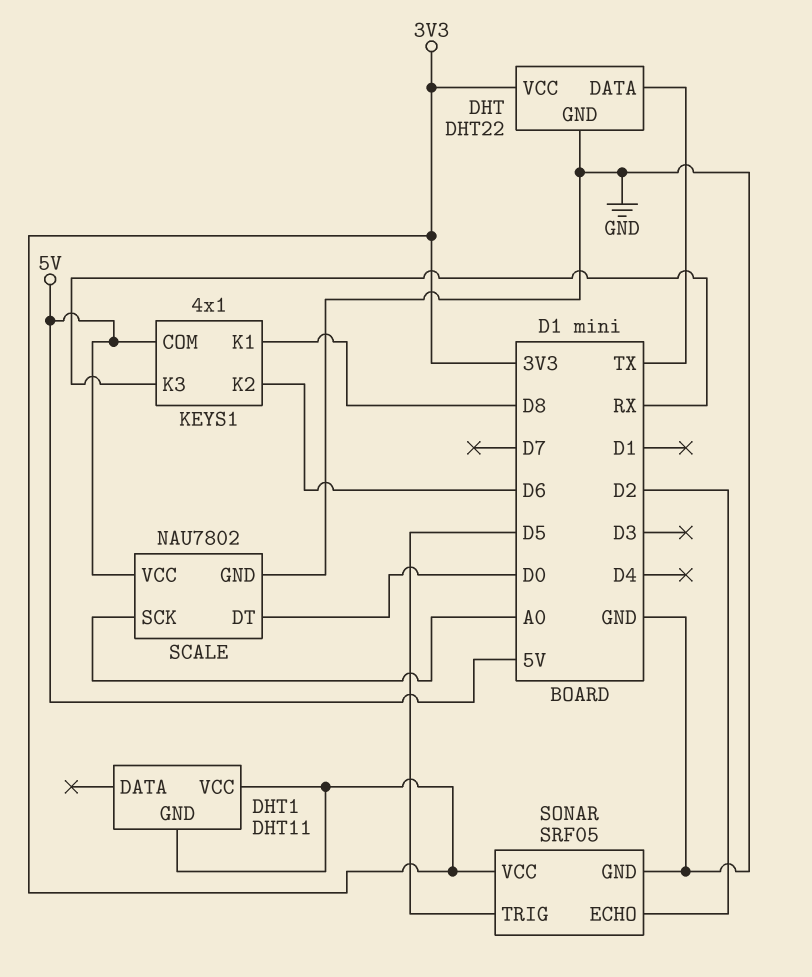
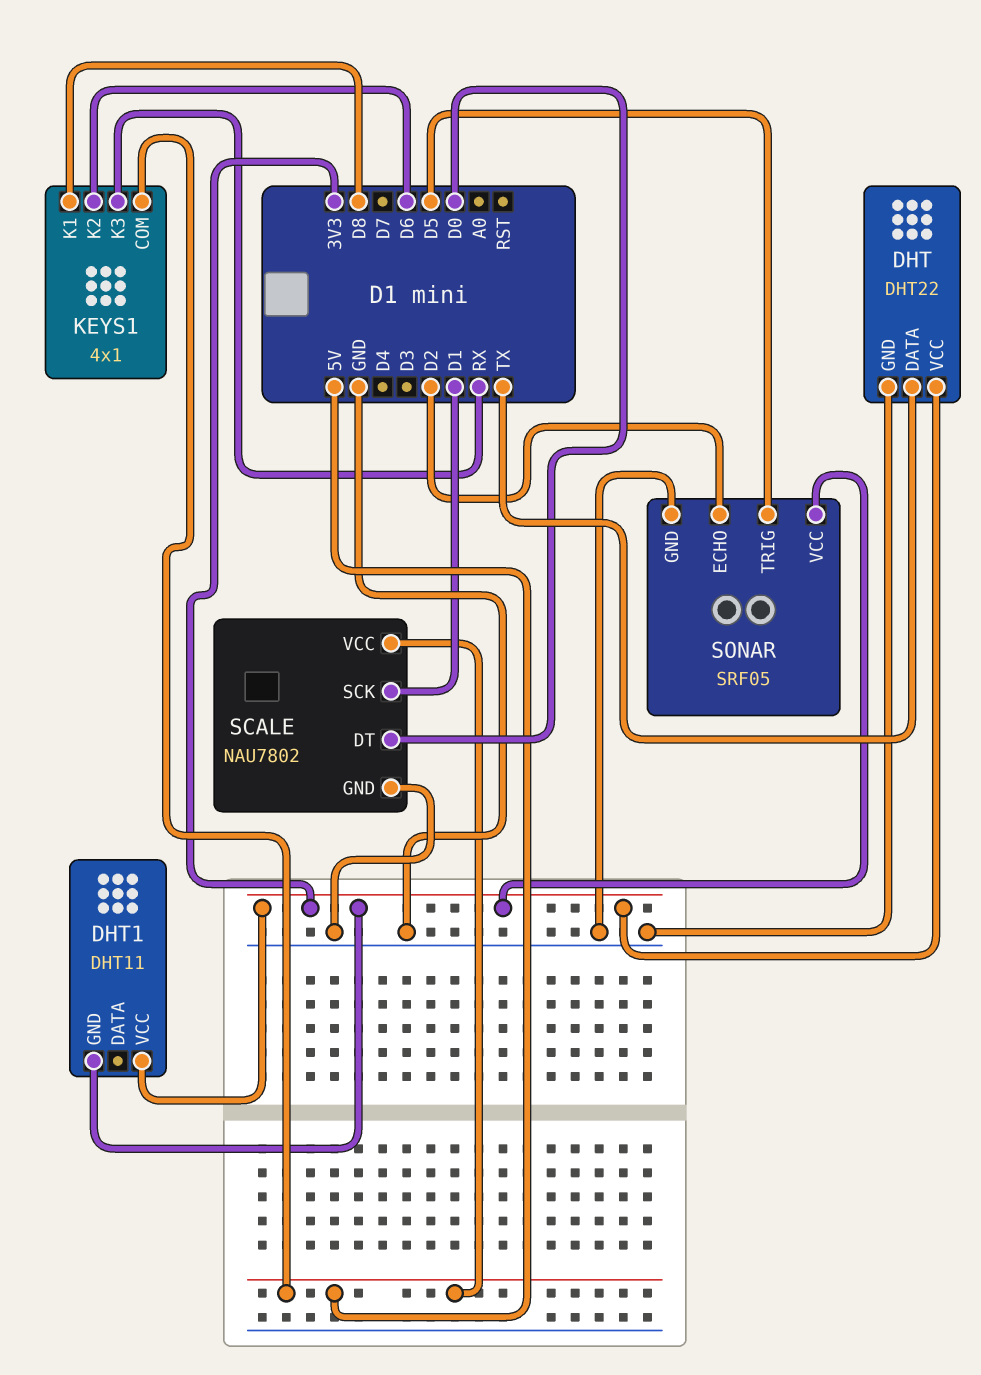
SCALE pin SCK: A0 -> D1

